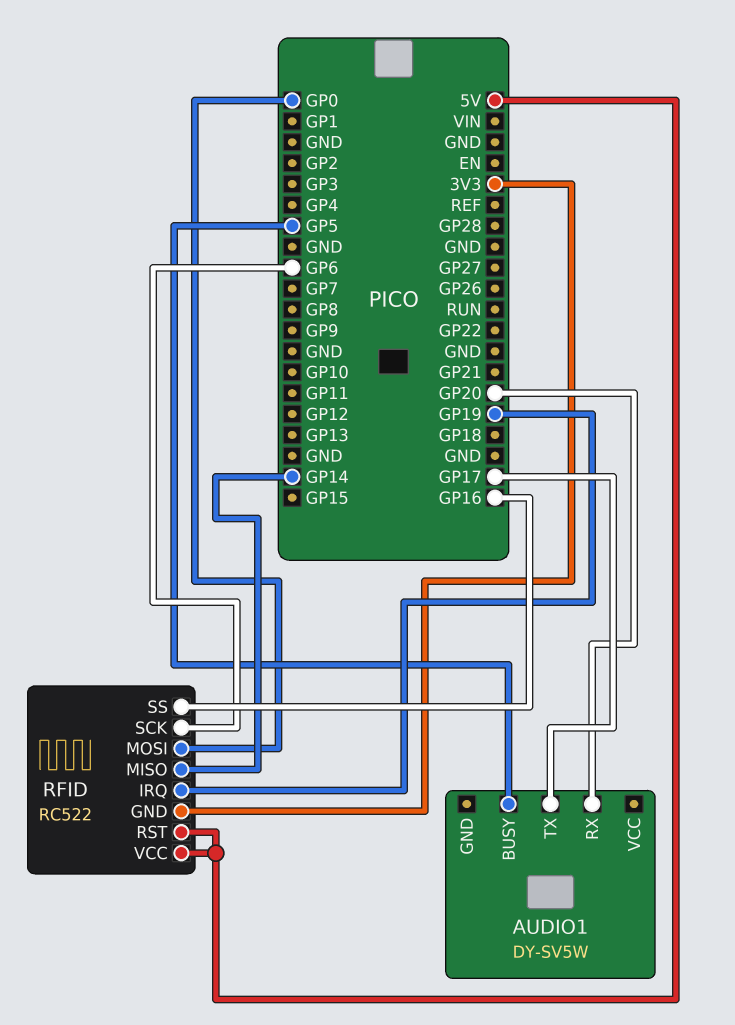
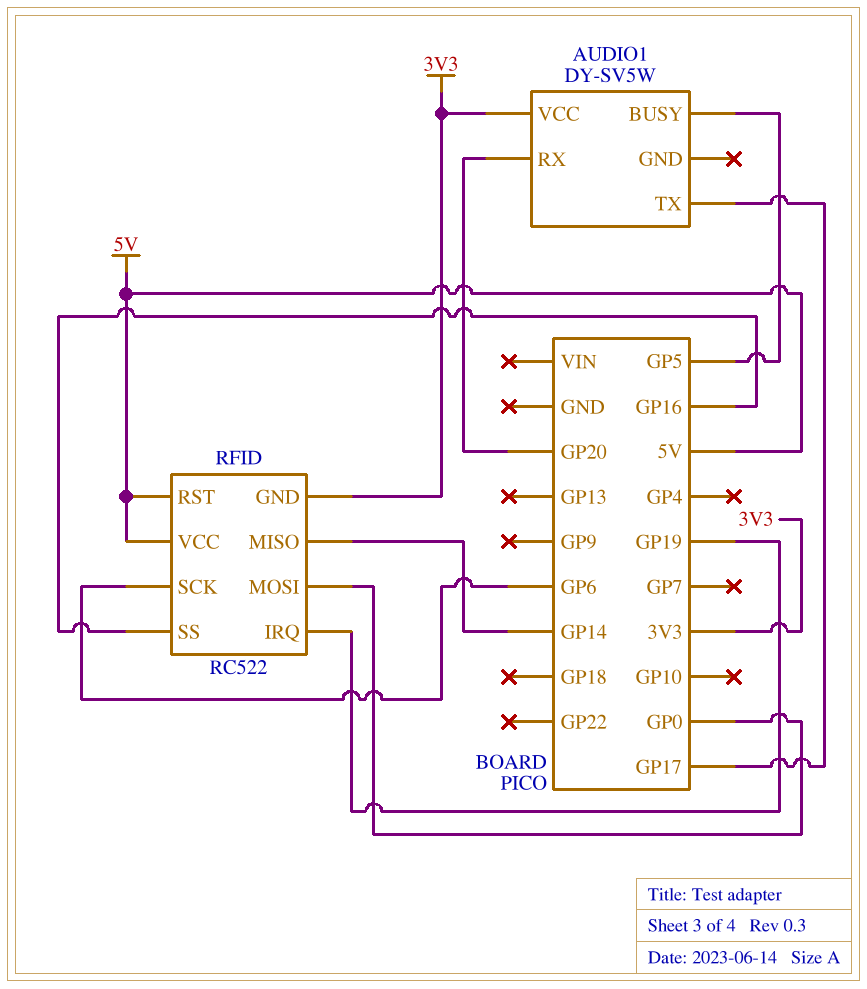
AUDIO1 pin VCC: none -> 3V3

